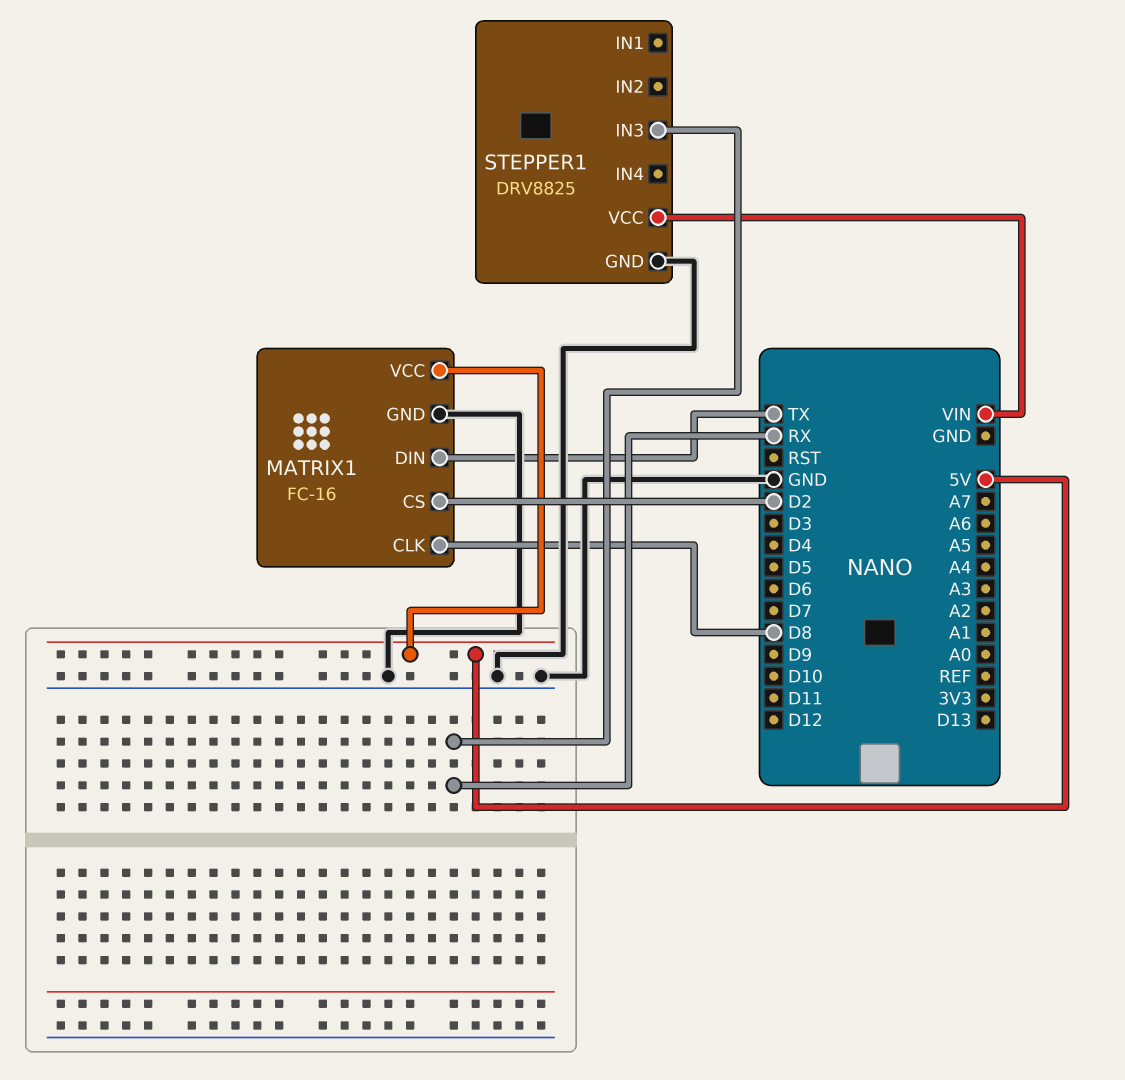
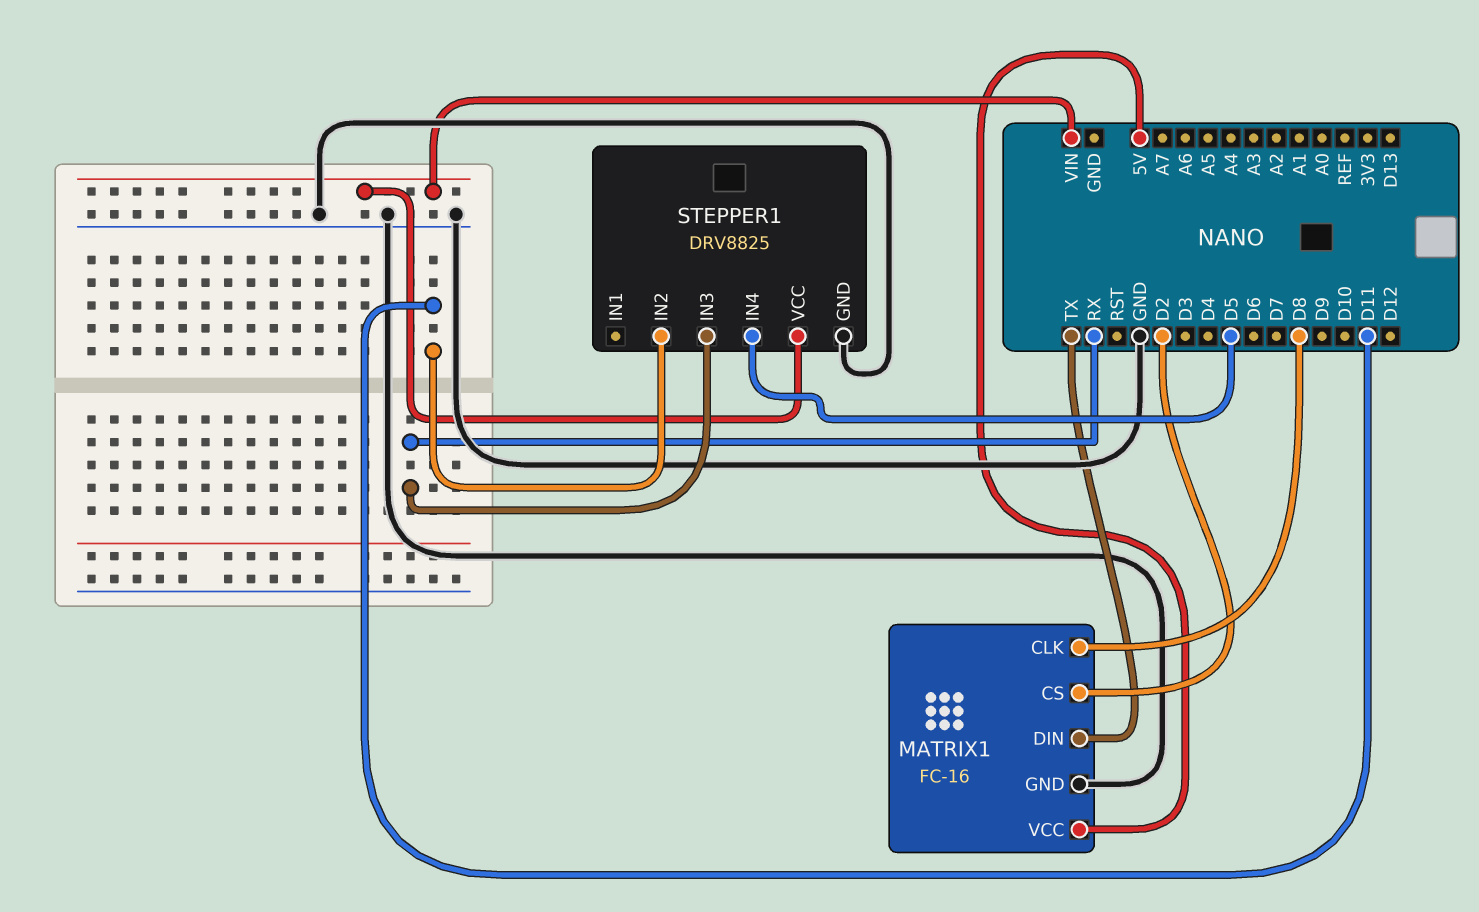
STEPPER1 pin IN2: none -> D11
STEPPER1 pin IN4: none -> D5

